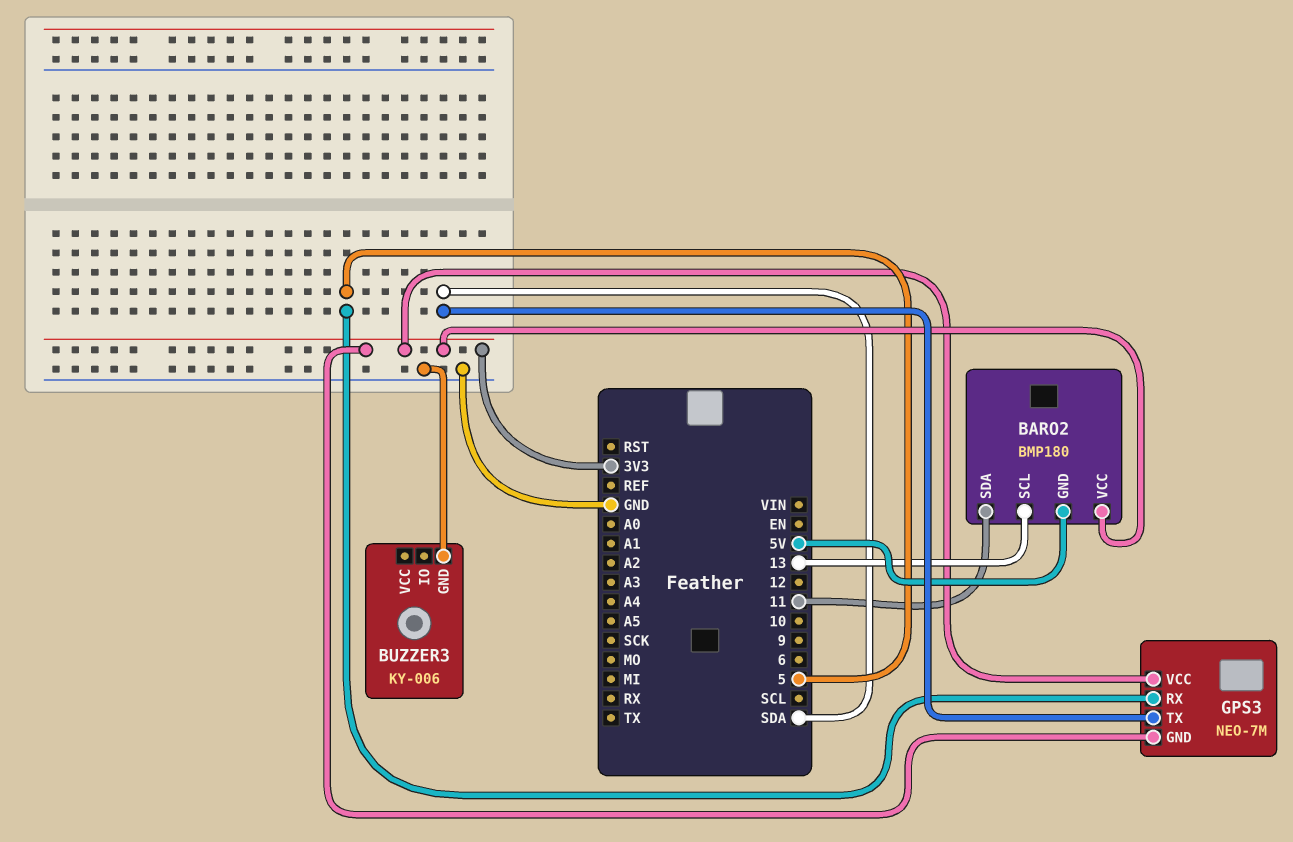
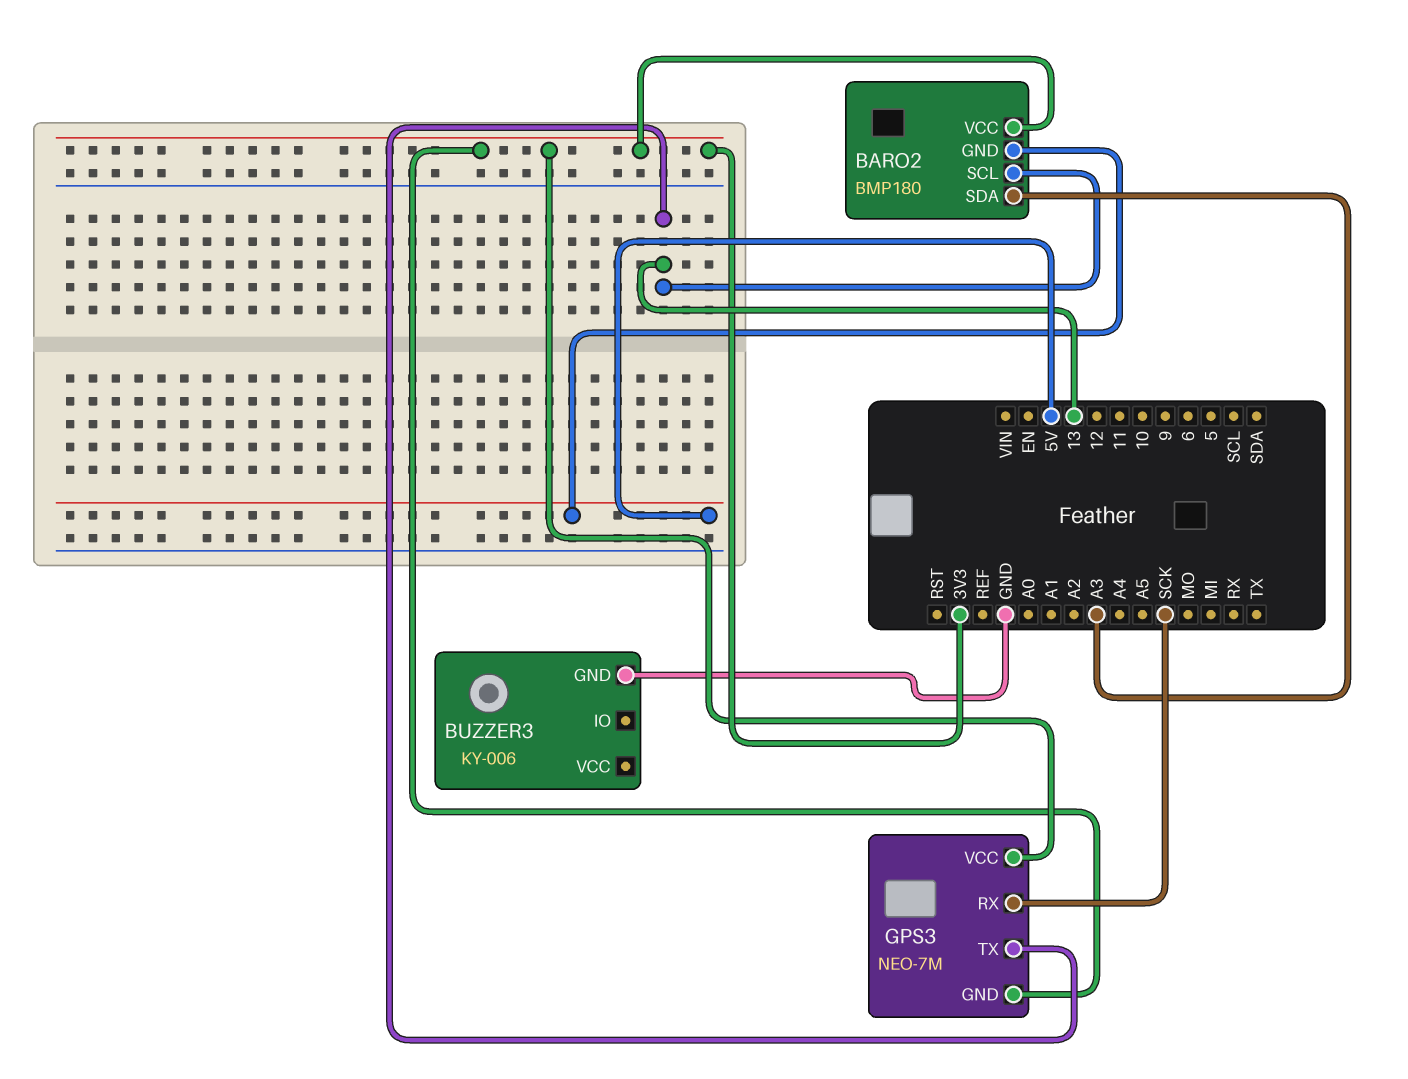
BARO2 pin SDA: 11 -> A3
GPS3 pin RX: 5 -> SCK
GPS3 pin TX: SDA -> 13

